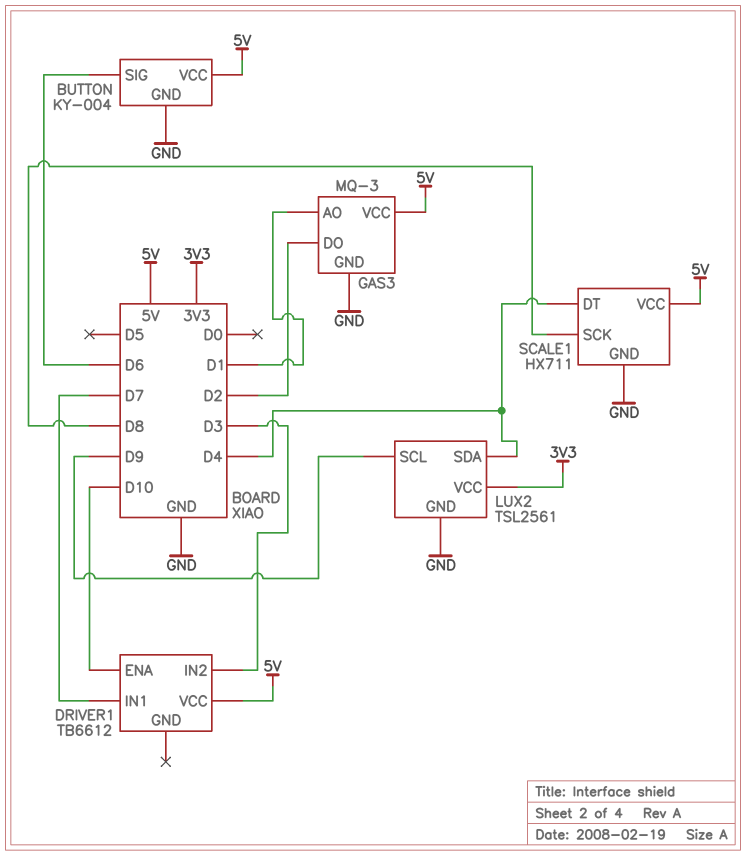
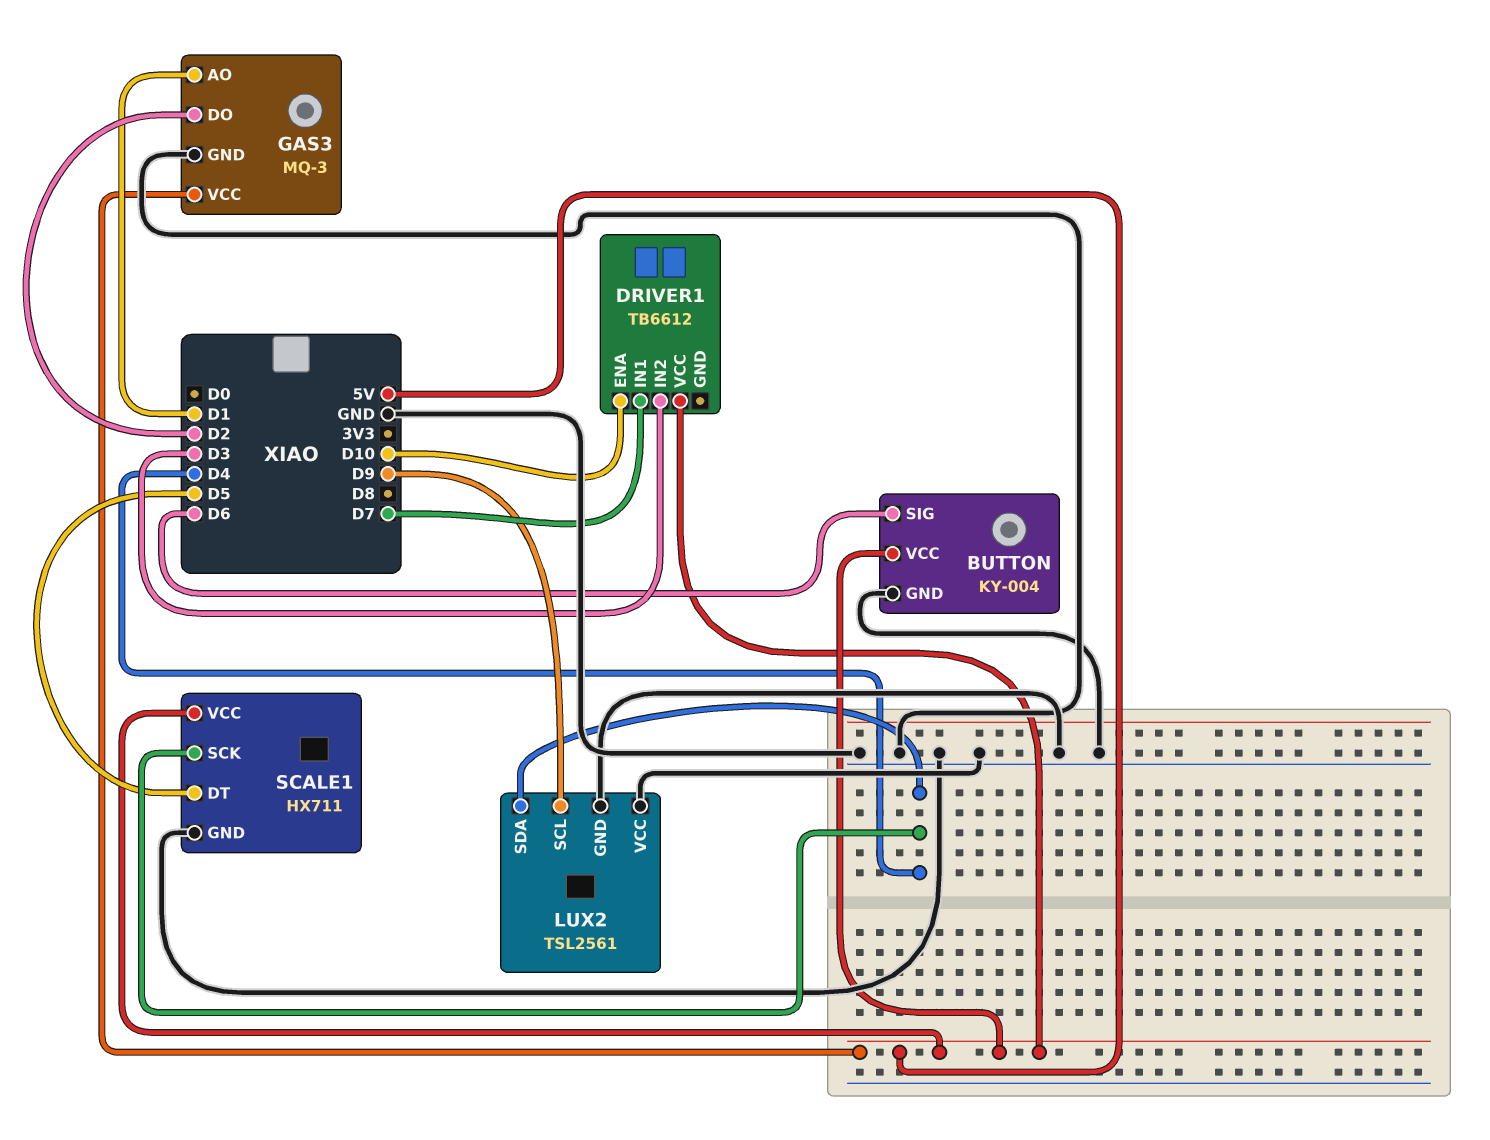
LUX2 pin VCC: 3V3 -> GND
SCALE1 pin DT: D4 -> D5
SCALE1 pin SCK: D8 -> D4

